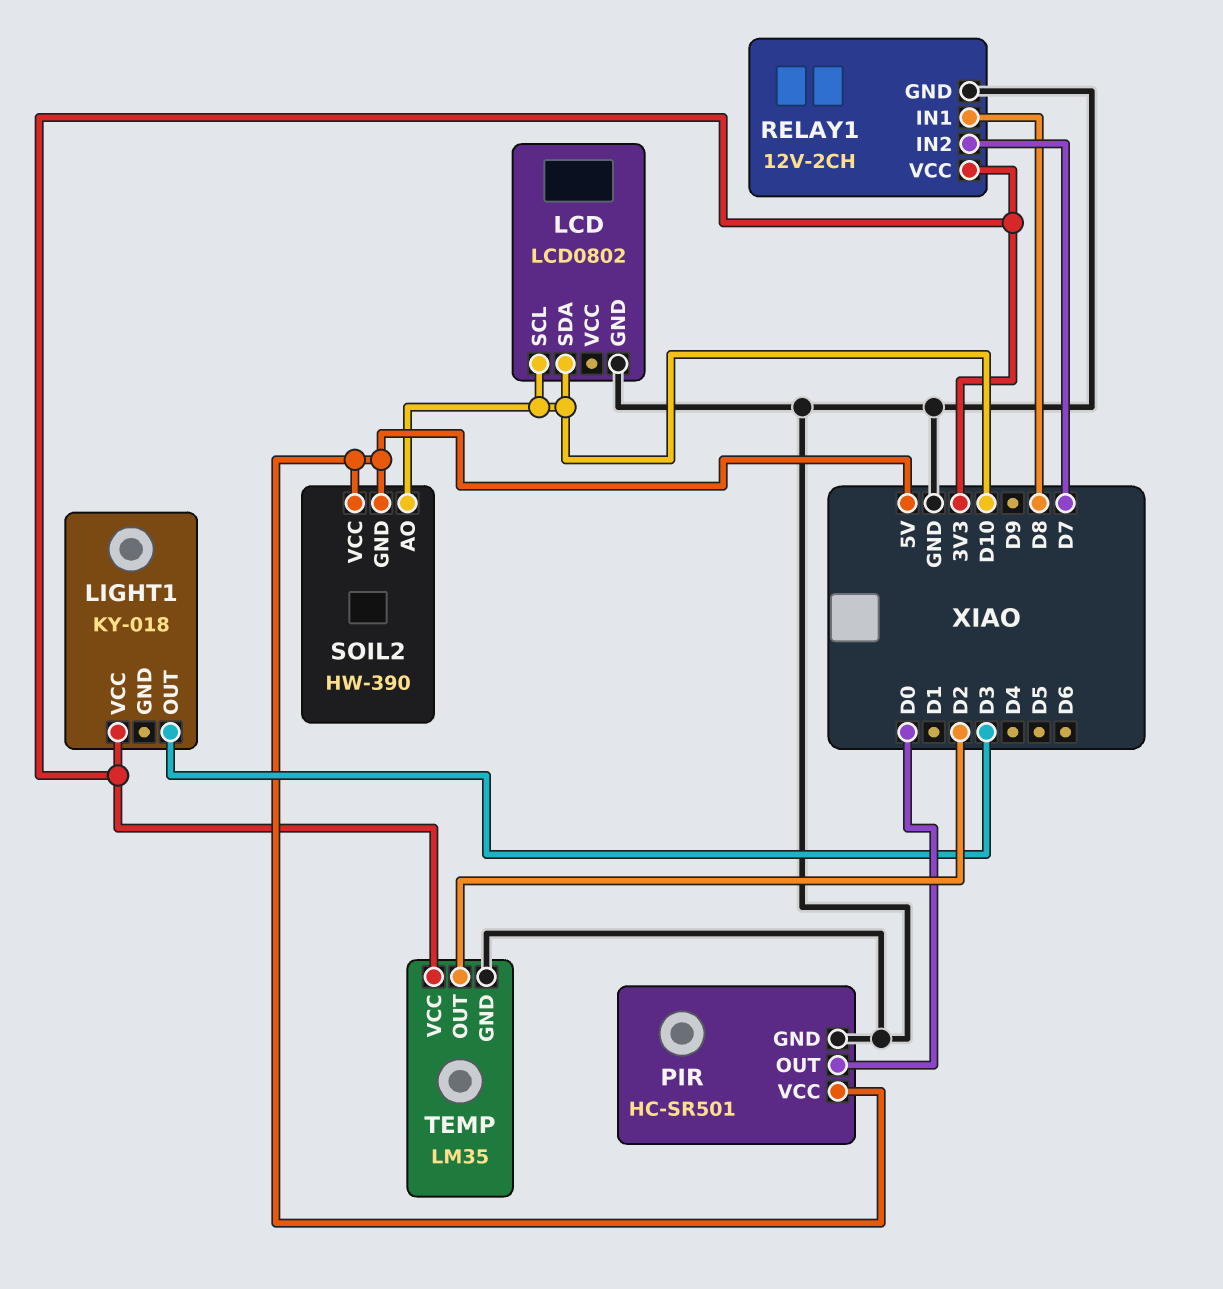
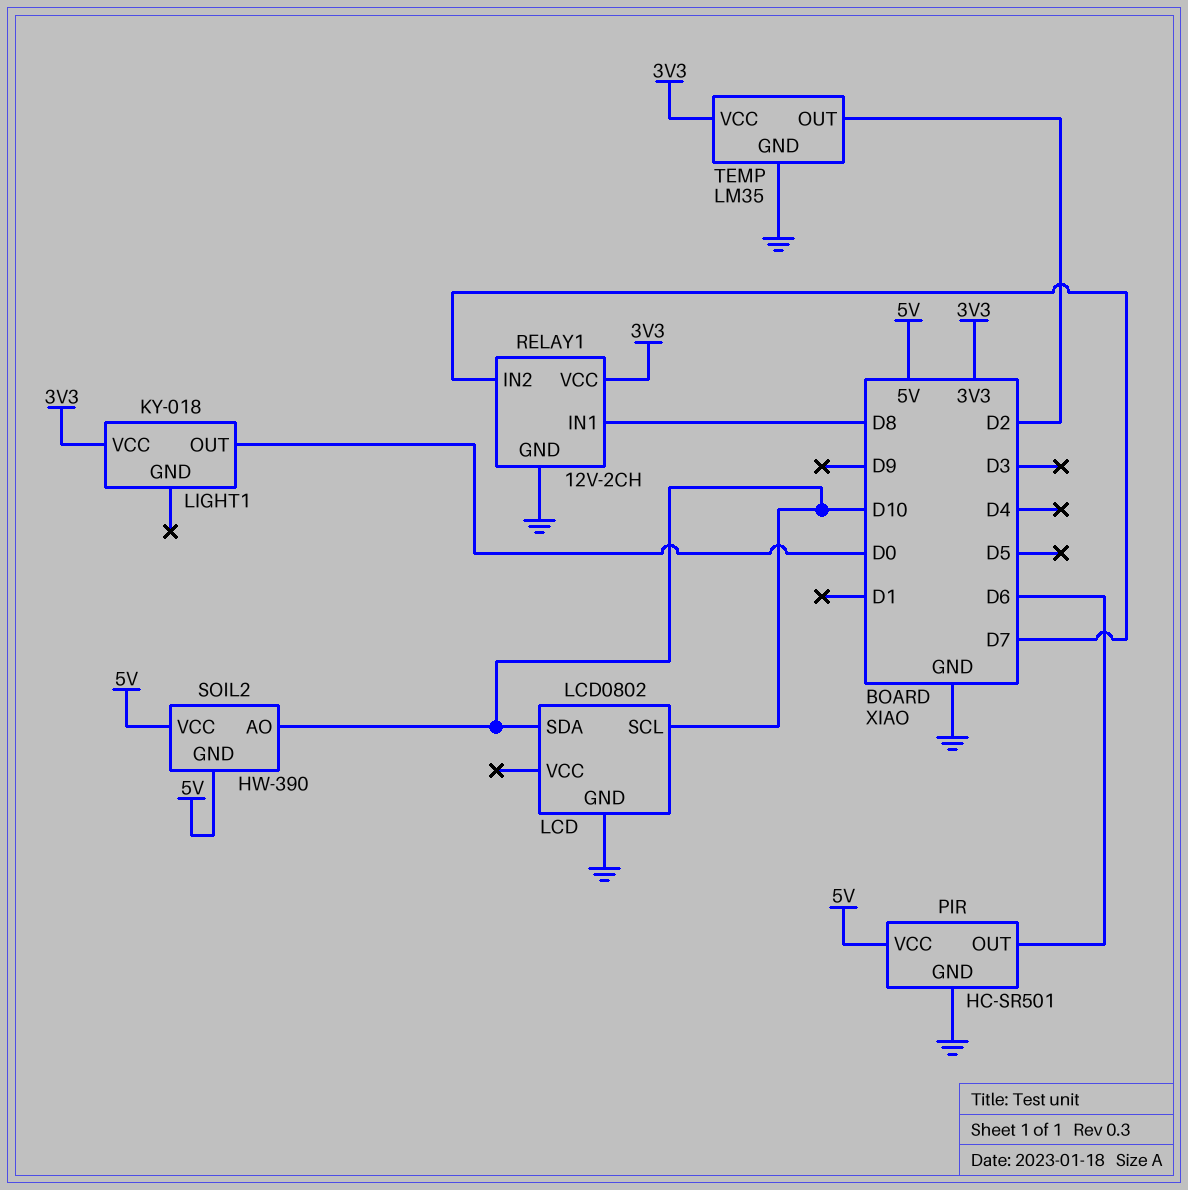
LIGHT1 pin OUT: D3 -> D0
PIR pin OUT: D0 -> D6

